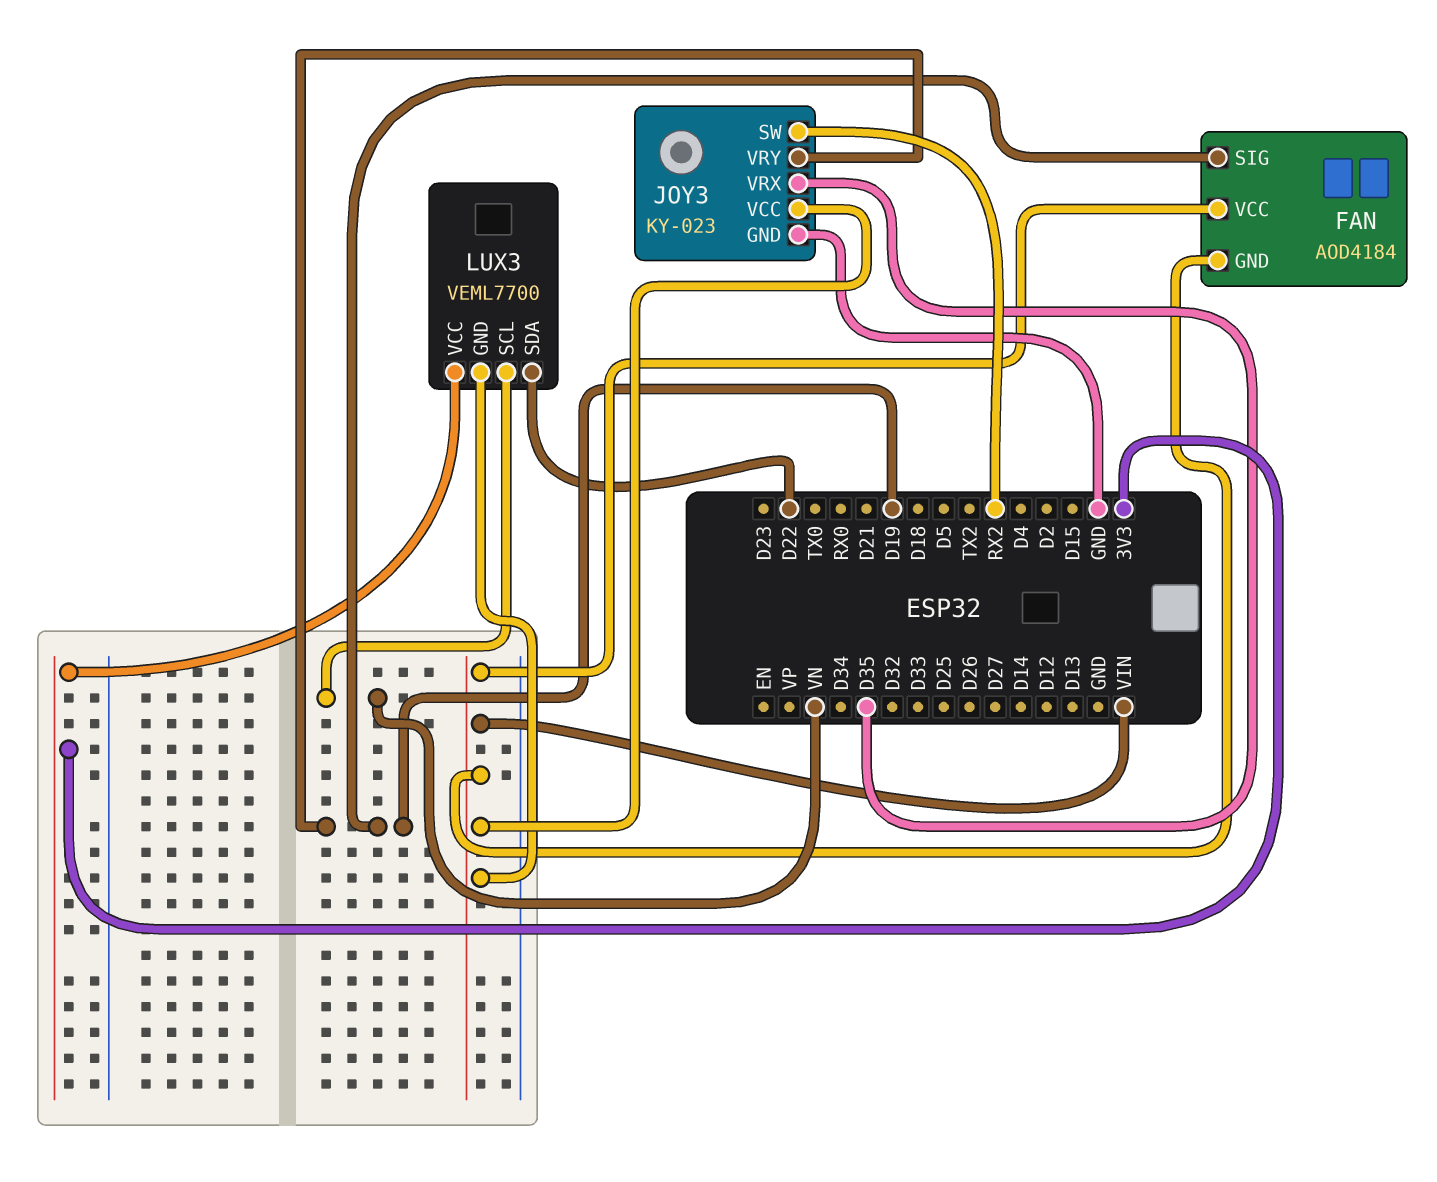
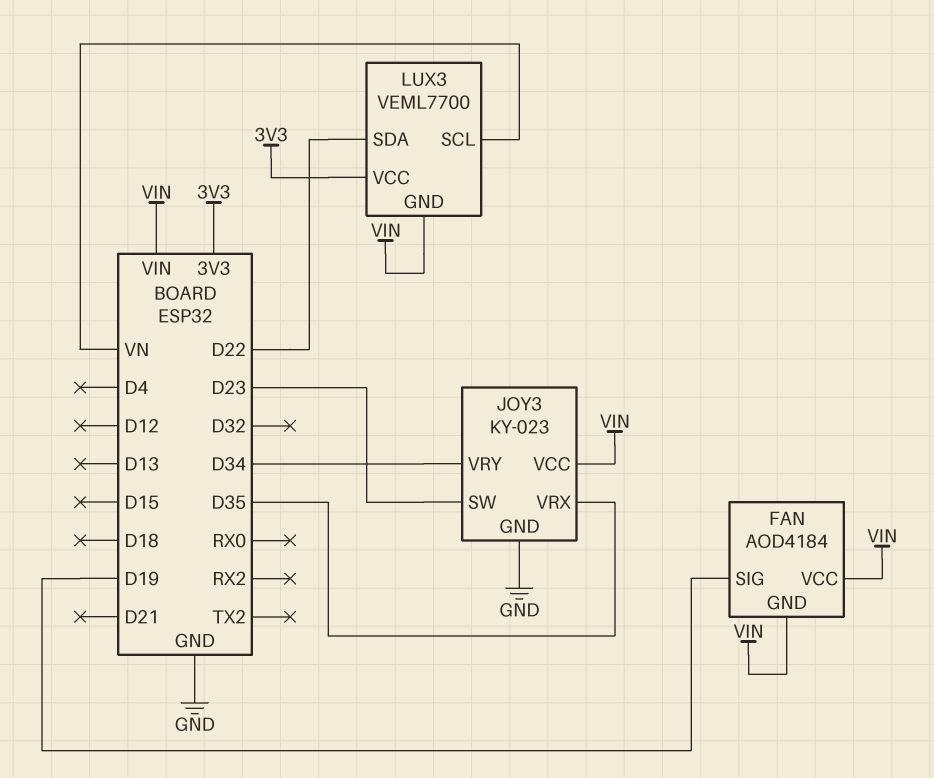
JOY3 pin SW: RX2 -> D23
JOY3 pin VRY: D19 -> D34

